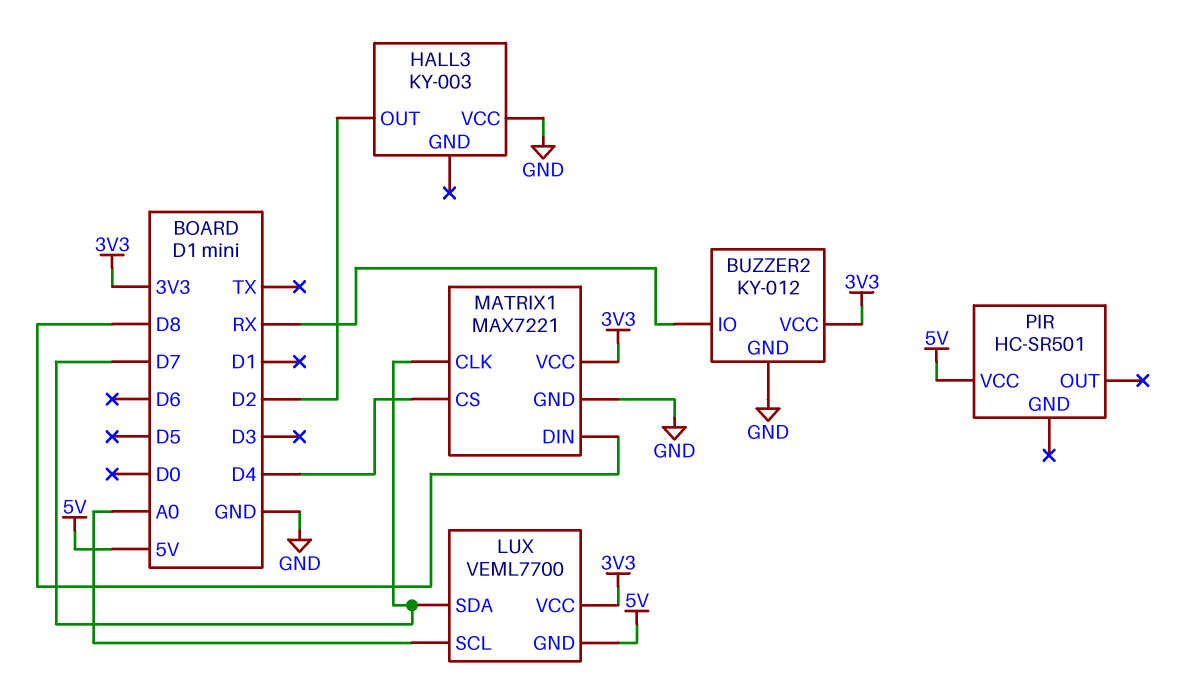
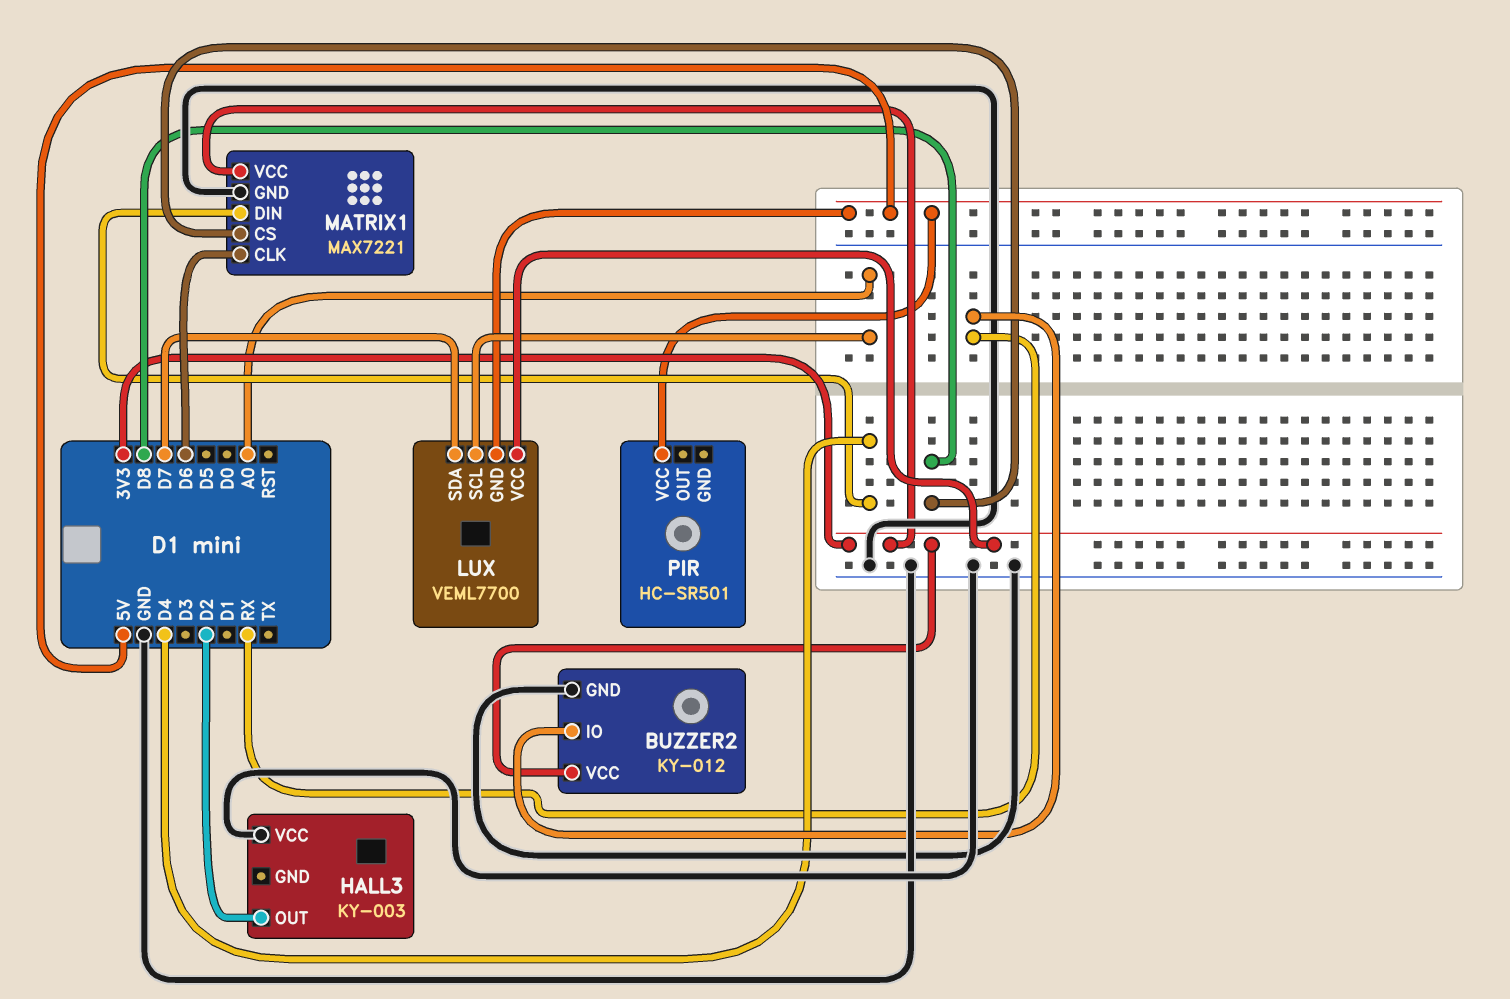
MATRIX1 pin CLK: D7 -> D6
MATRIX1 pin CS: D4 -> D8
MATRIX1 pin DIN: D8 -> D4

